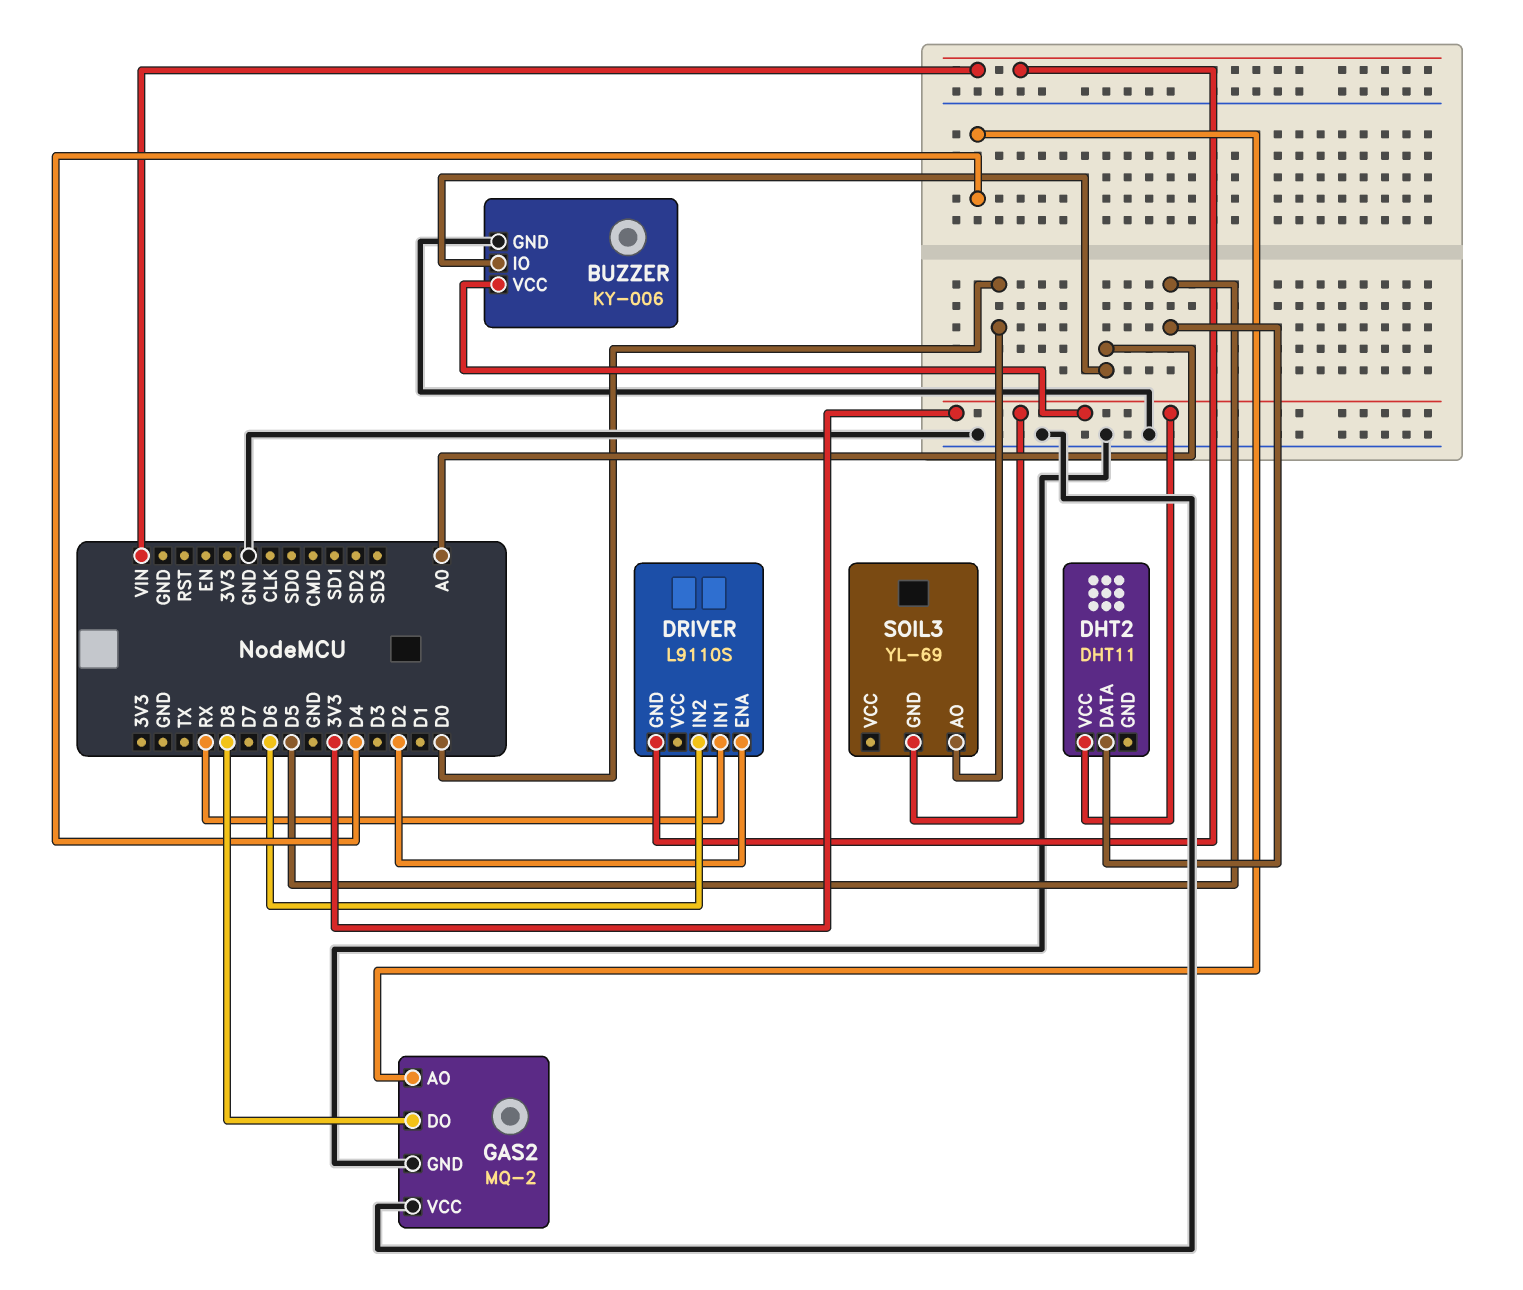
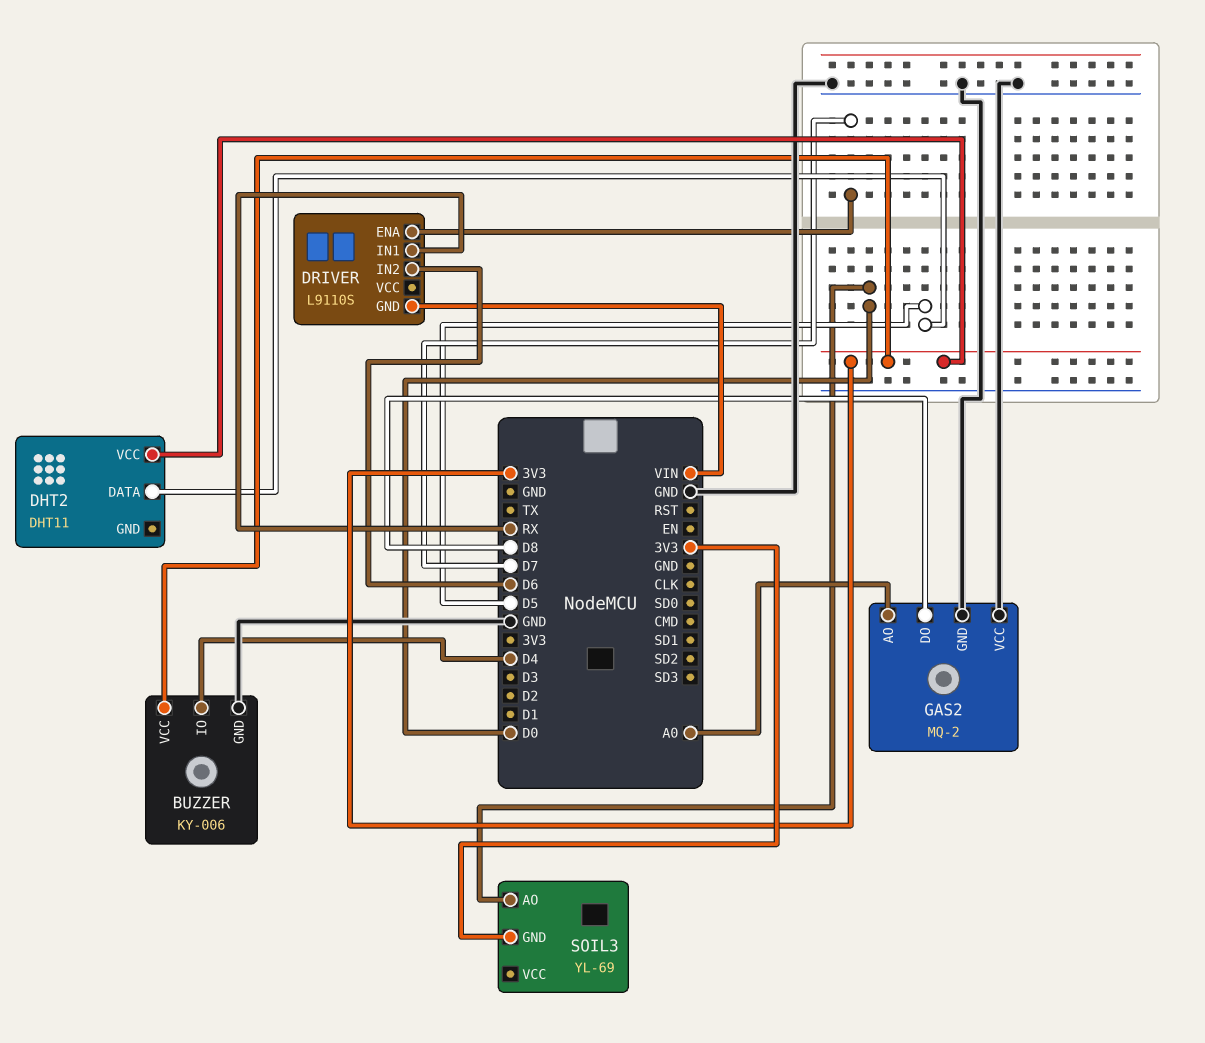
BUZZER pin IO: A0 -> D4
DRIVER pin ENA: D2 -> D7
GAS2 pin AO: D4 -> A0

